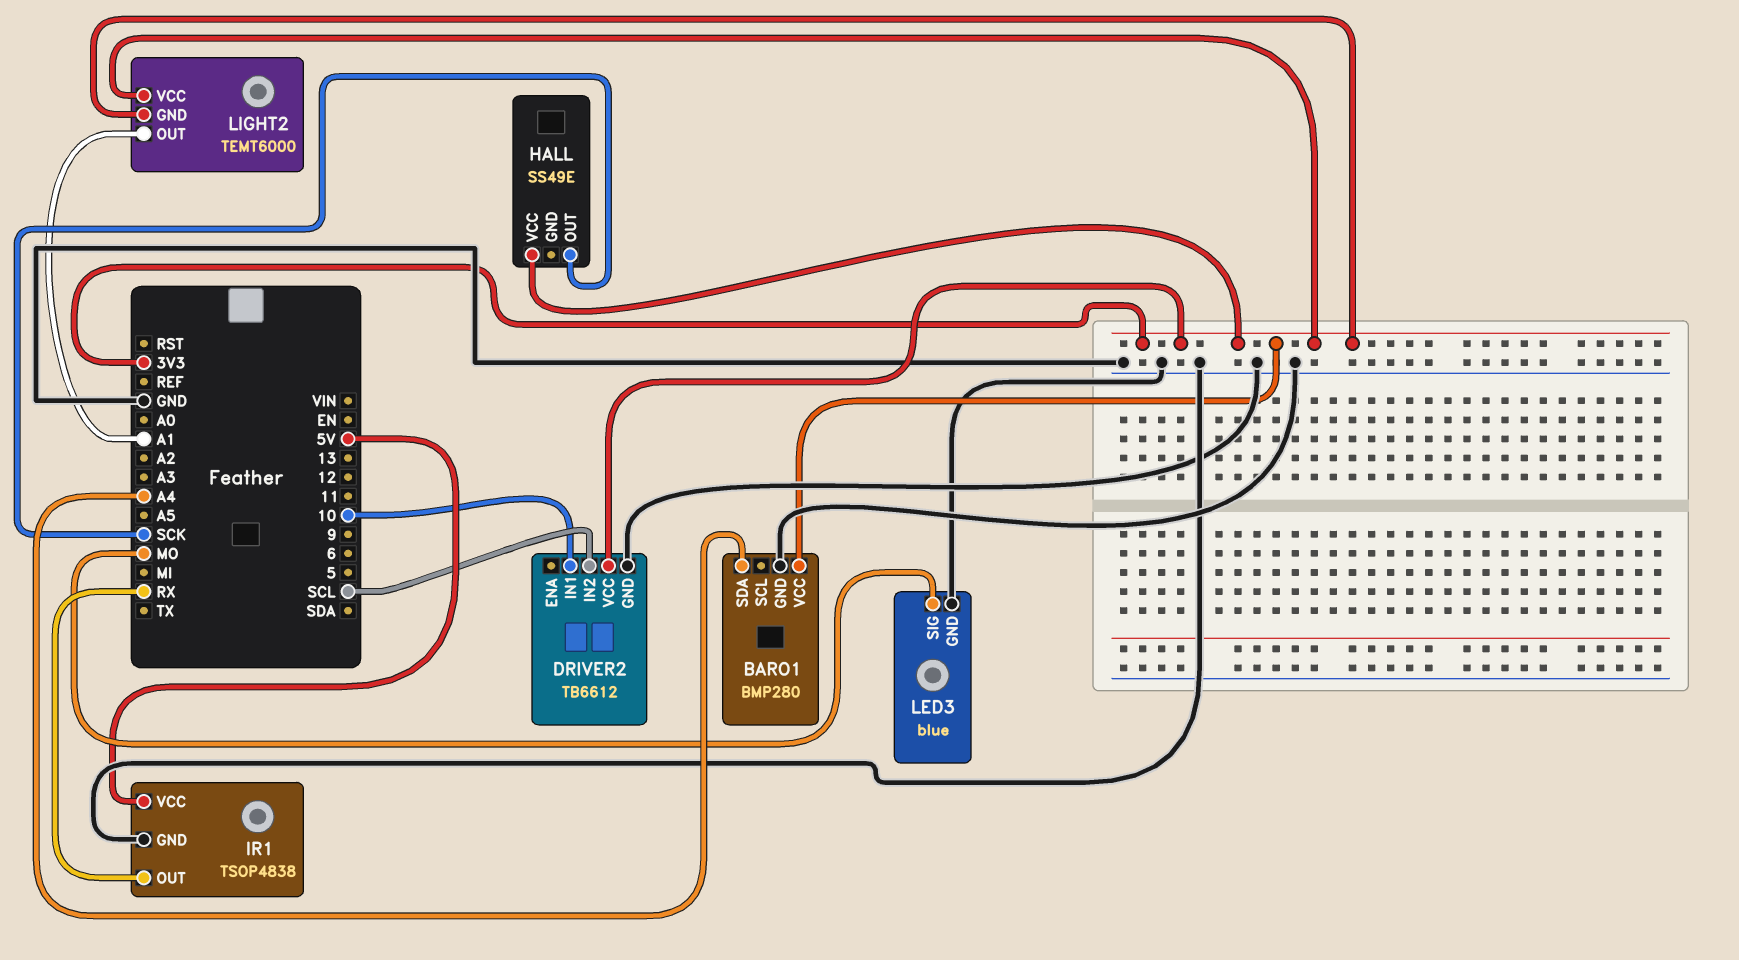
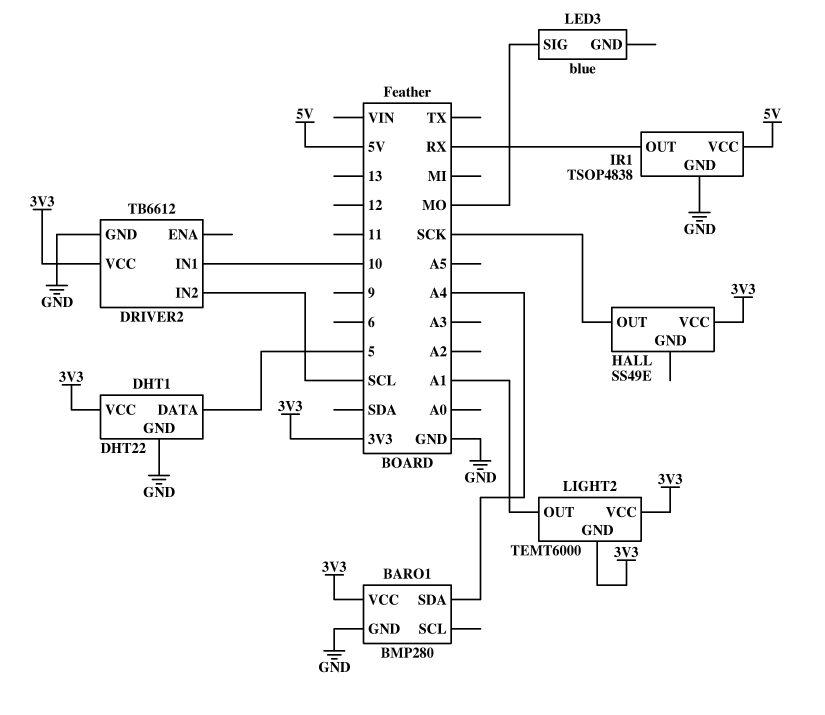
DHT1: none -> DHT22
DHT1 pin DATA: none -> 5
DHT1 pin GND: none -> GND
DHT1 pin VCC: none -> 3V3
LED3 pin GND: GND -> none

